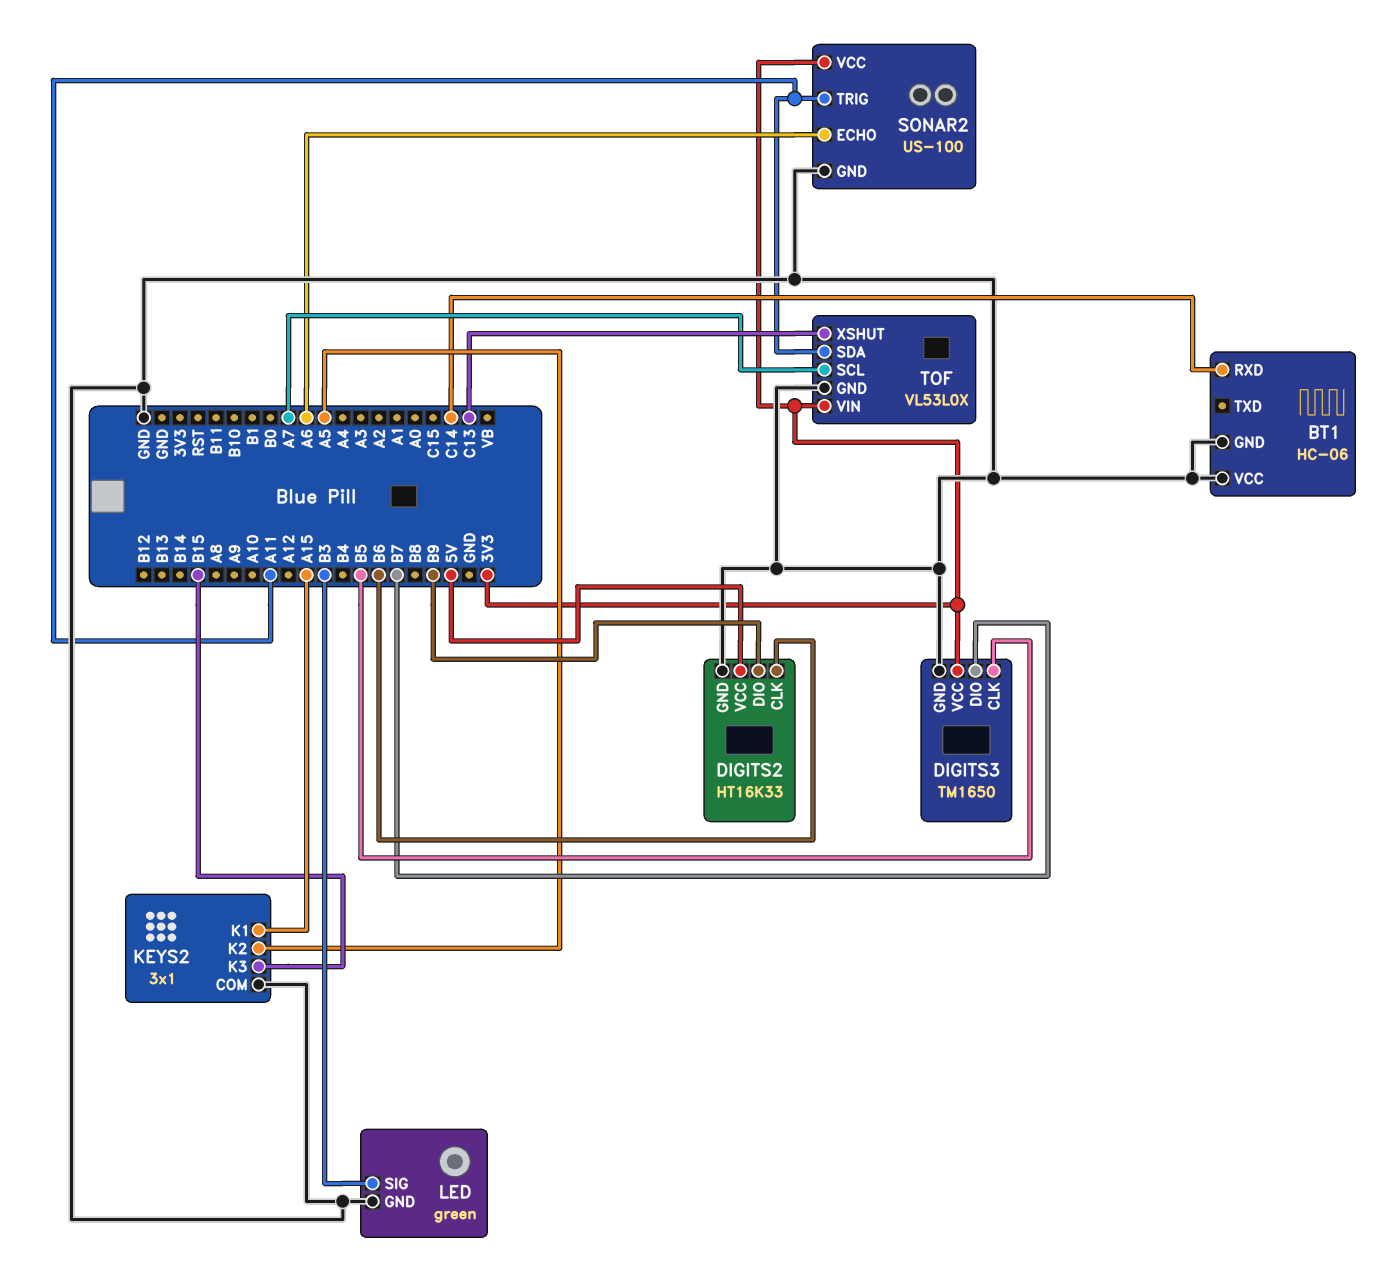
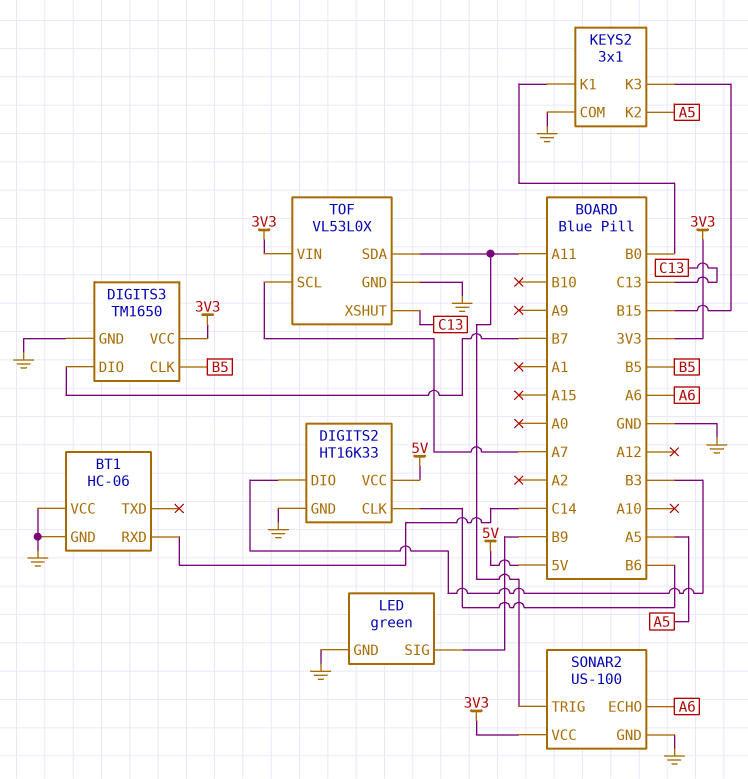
DIGITS2 pin DIO: B9 -> B3
KEYS2 pin K1: A15 -> B0
LED pin SIG: B3 -> B9

